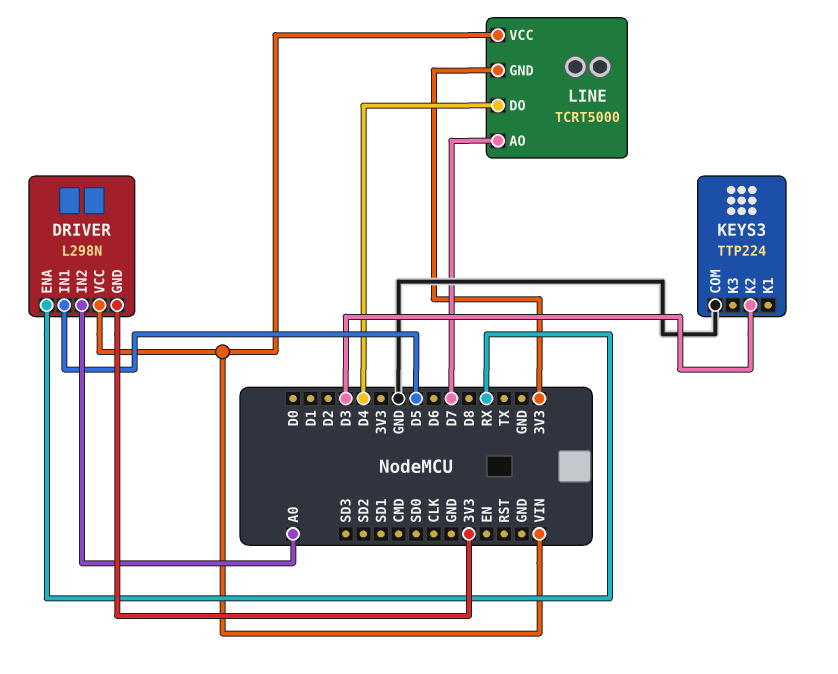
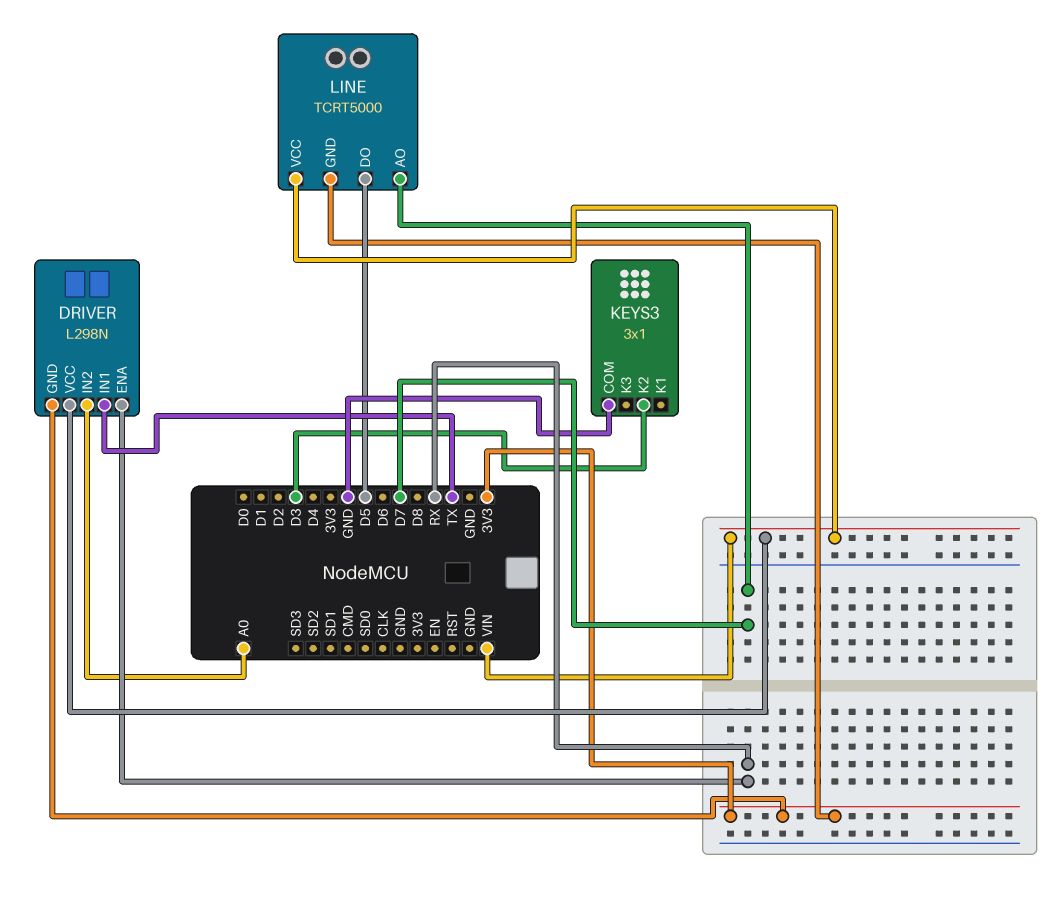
DRIVER pin IN1: D5 -> TX
KEYS3: TTP224 -> 3x1
LINE pin DO: D4 -> D5

